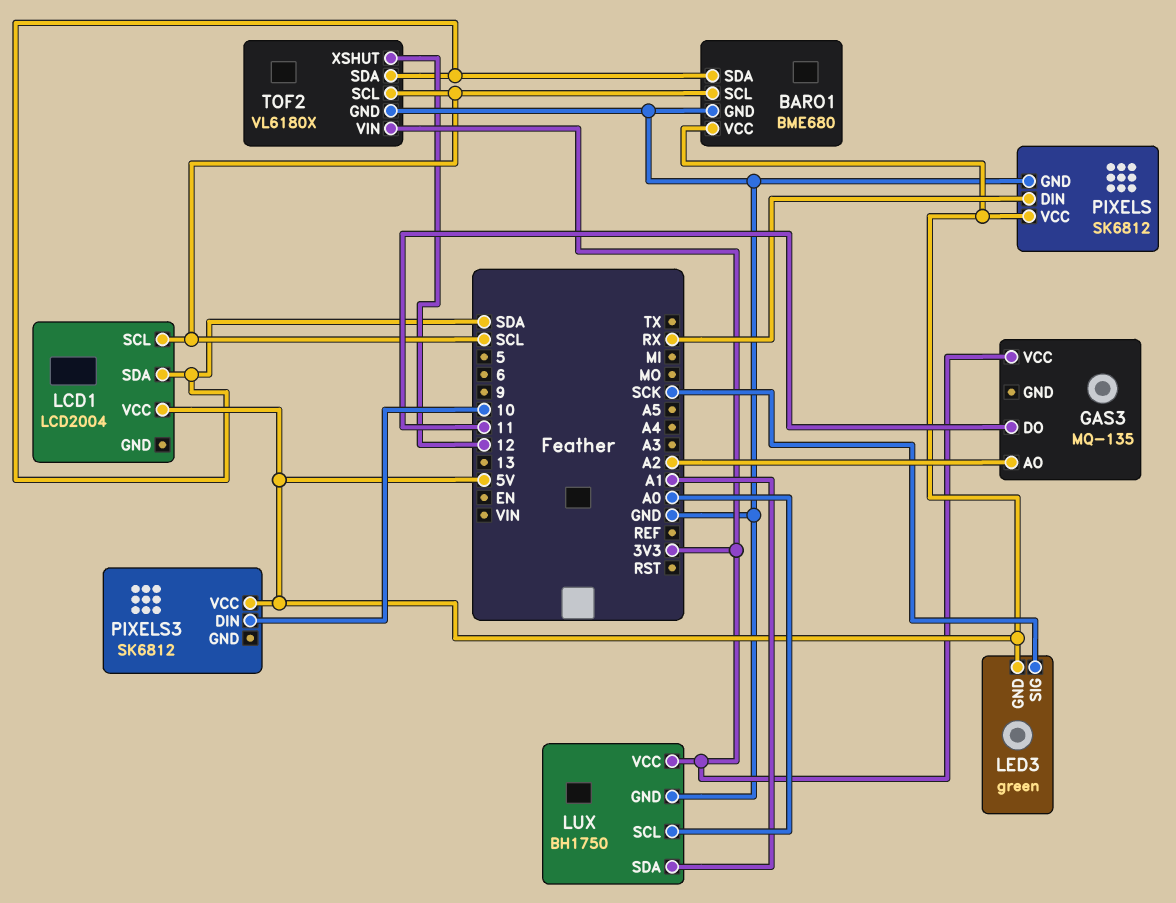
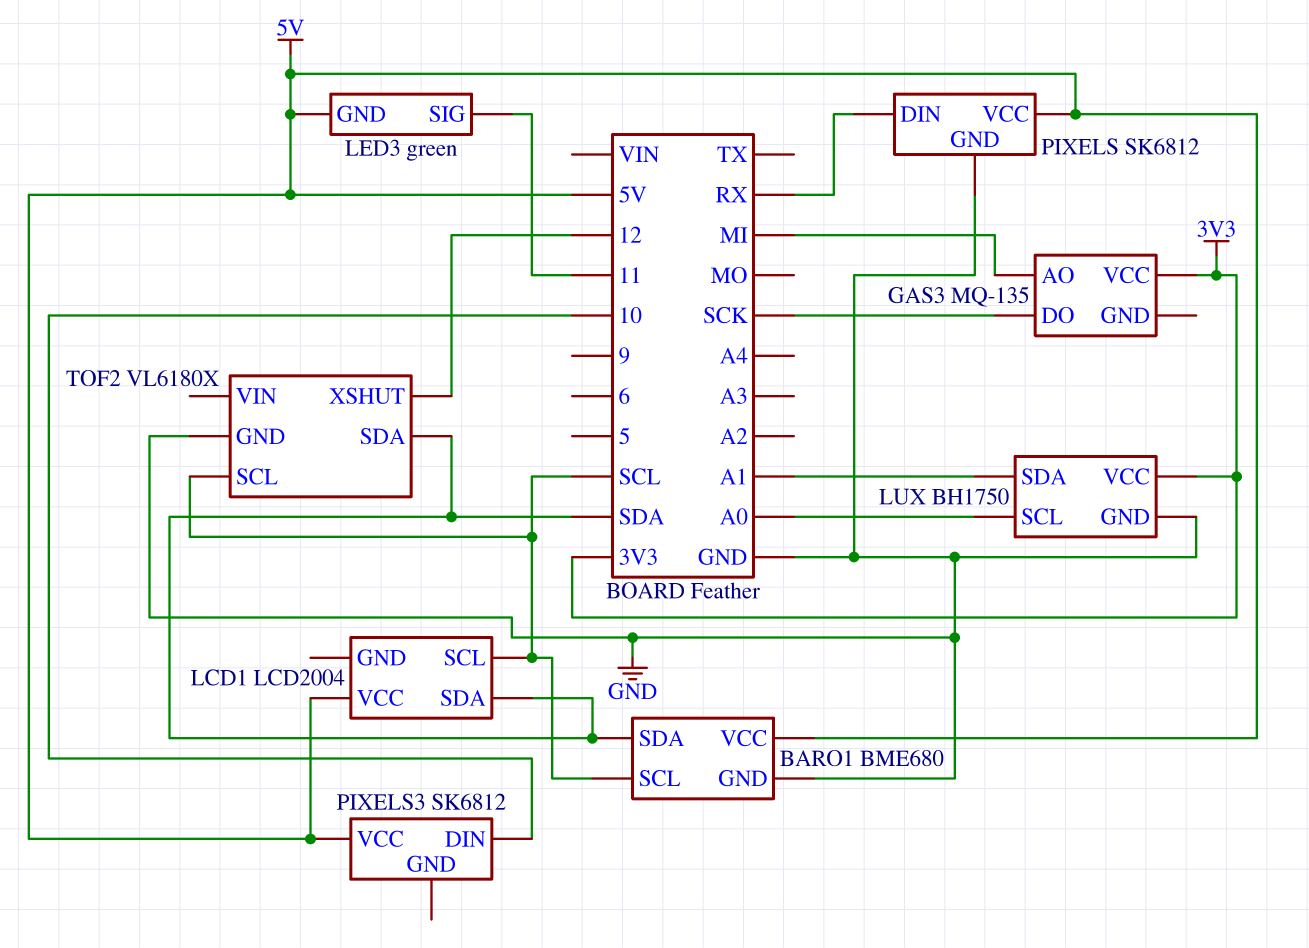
GAS3 pin AO: A2 -> MI
GAS3 pin DO: 11 -> SCK
LED3 pin SIG: SCK -> 11
TOF2 pin VIN: 3V3 -> none

